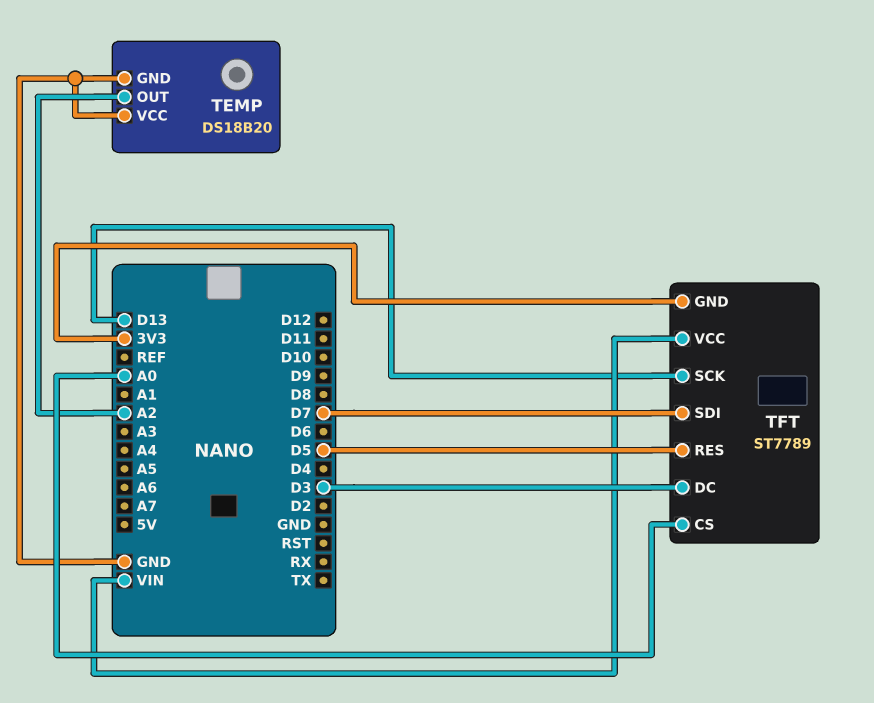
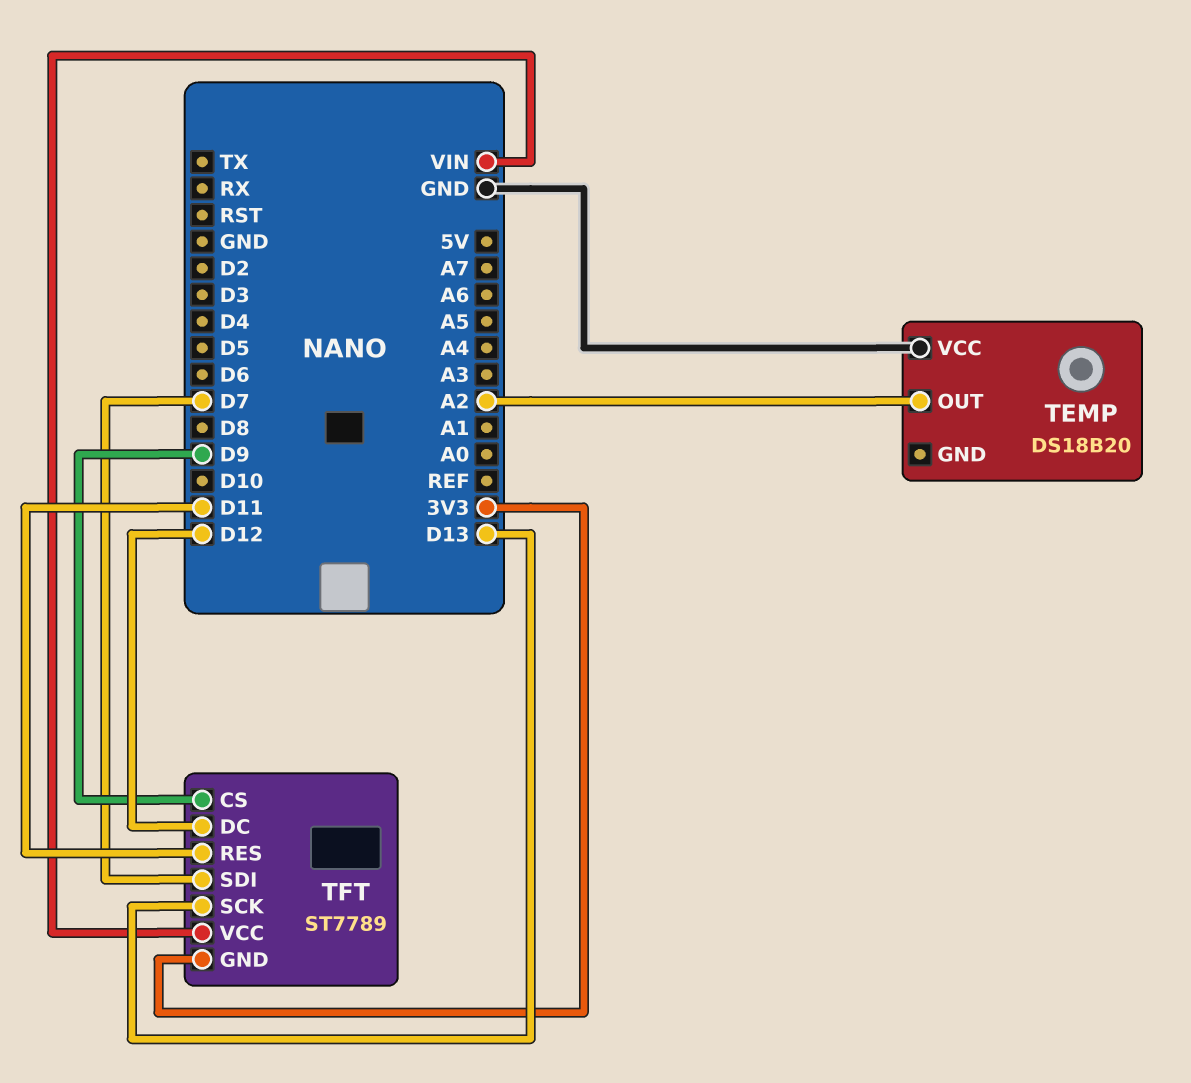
TEMP pin GND: GND -> none
TFT pin CS: A0 -> D9
TFT pin DC: D3 -> D12
TFT pin RES: D5 -> D11

